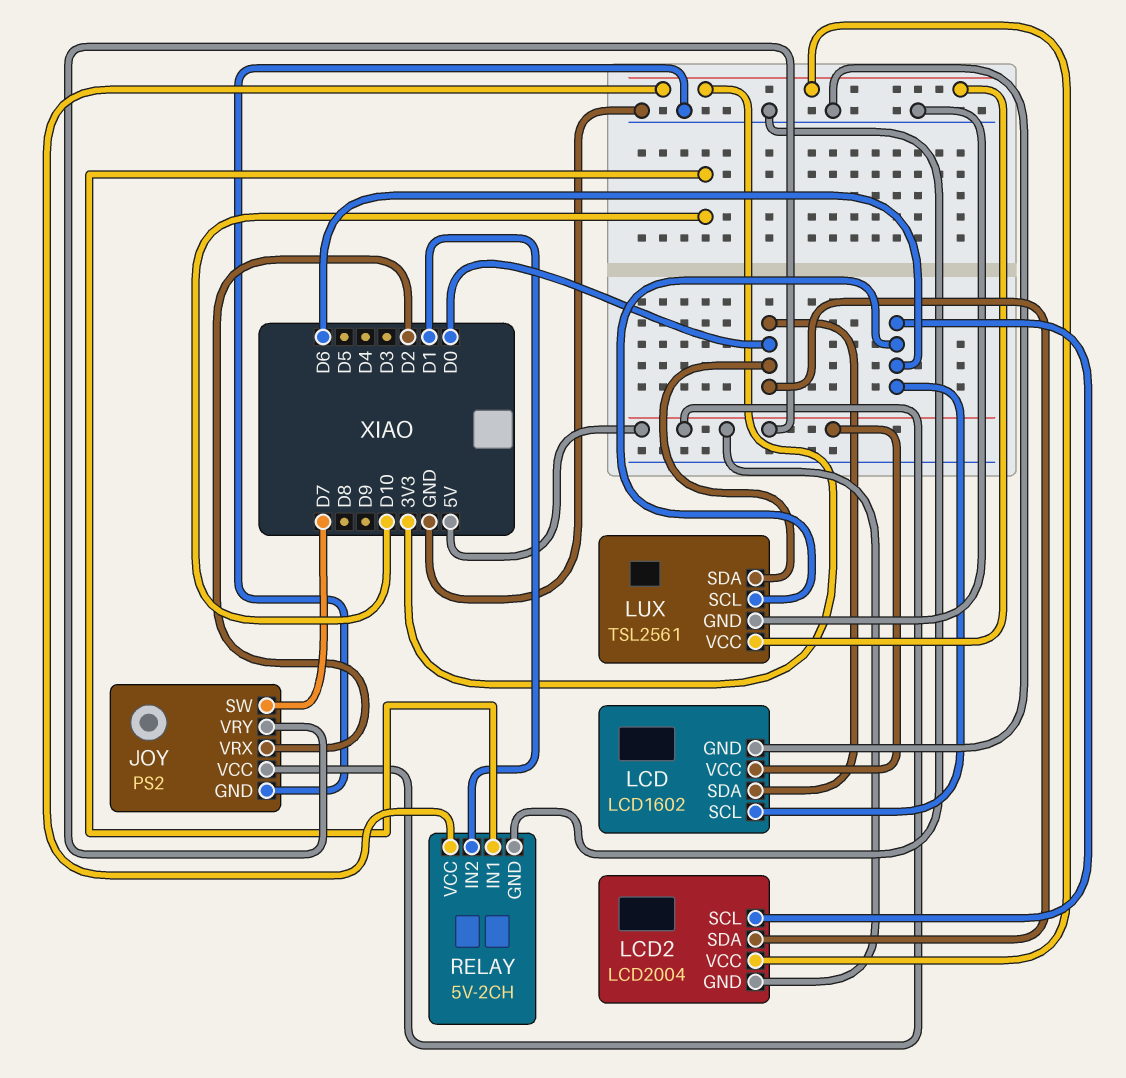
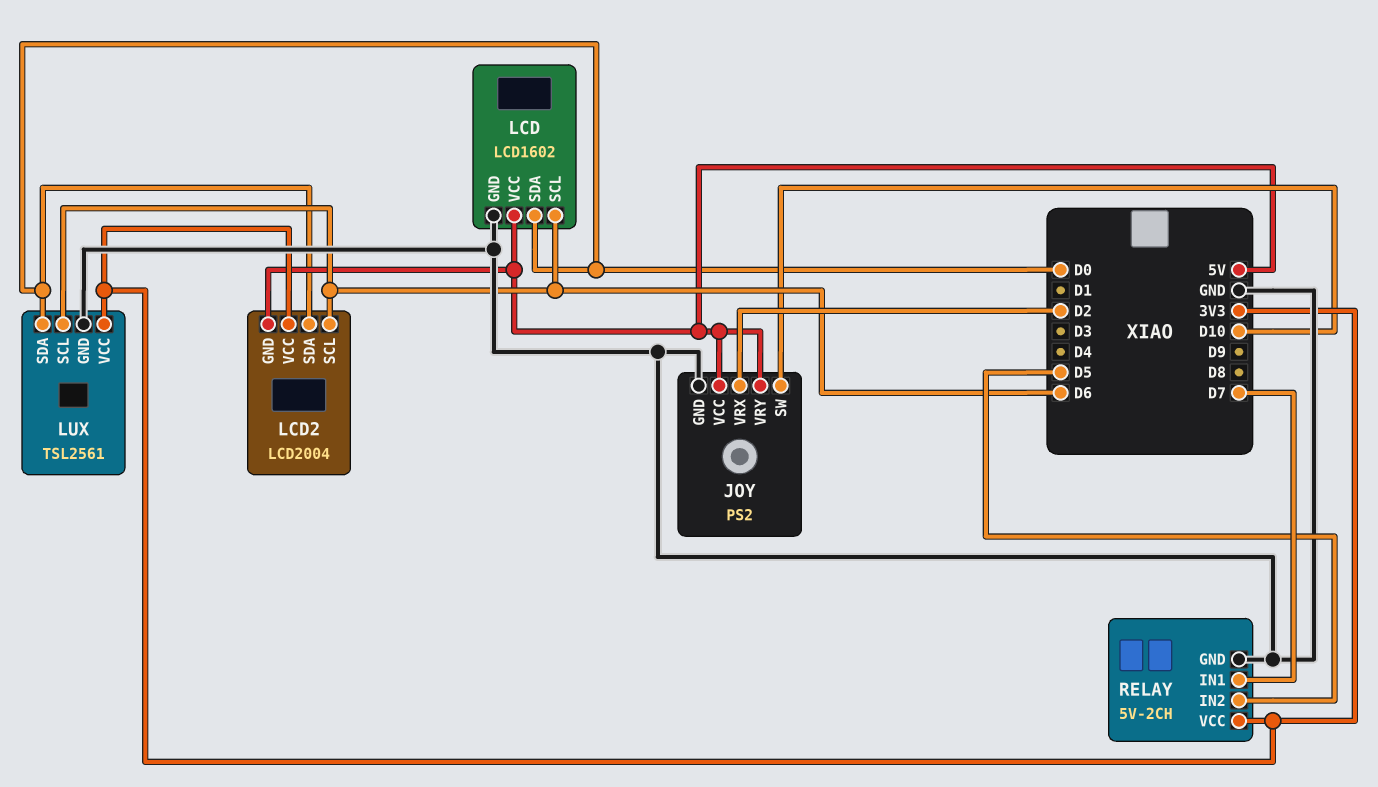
JOY pin SW: D7 -> D10
RELAY pin IN1: D10 -> D7
RELAY pin IN2: D1 -> D5

